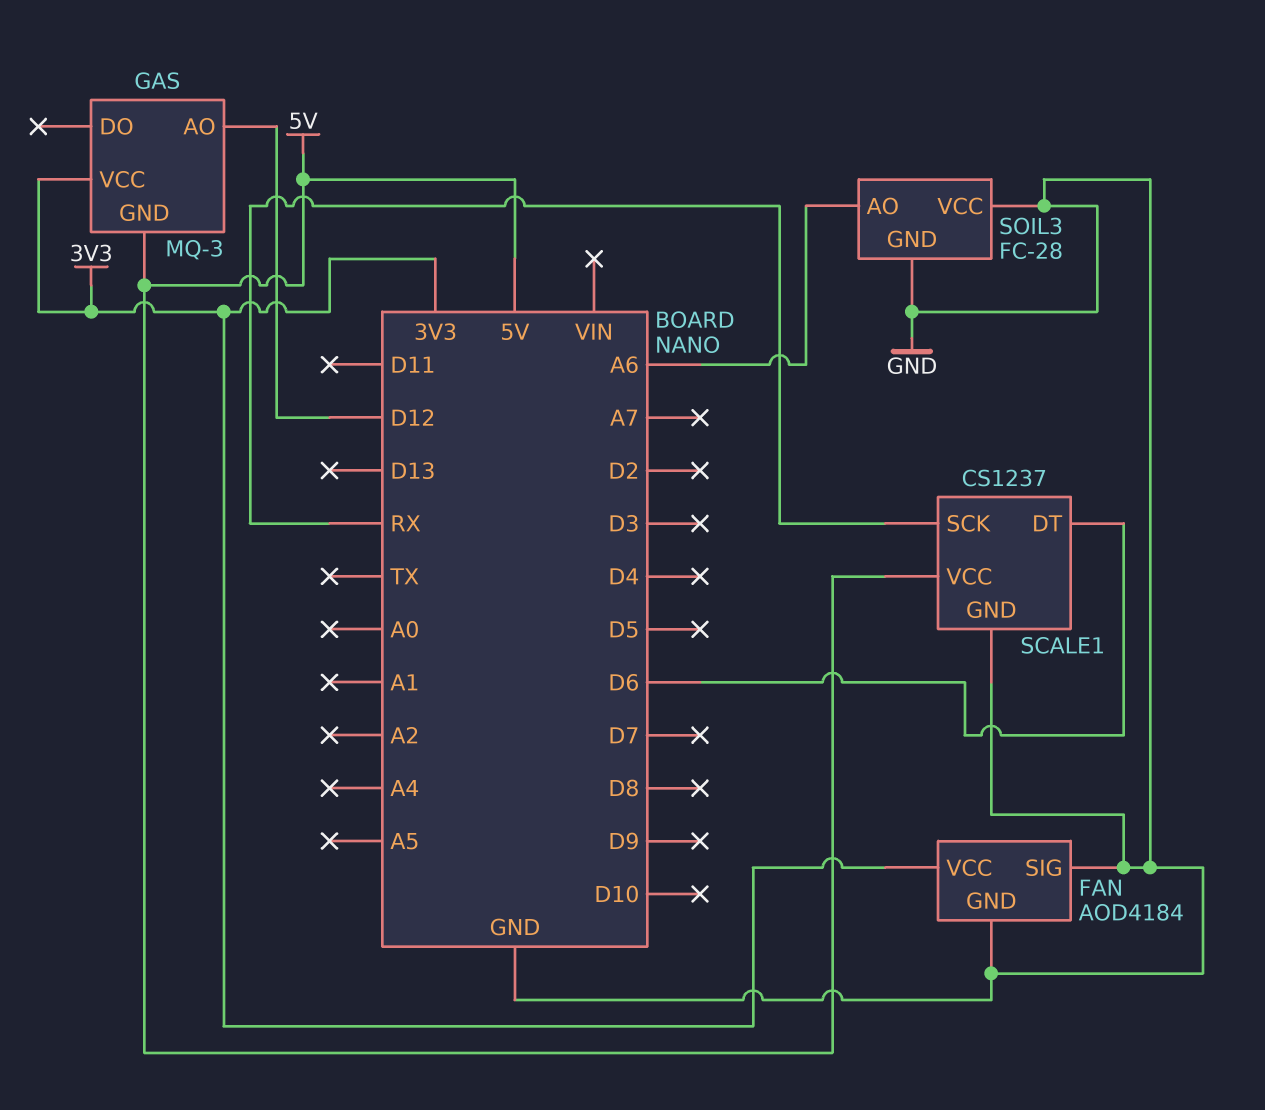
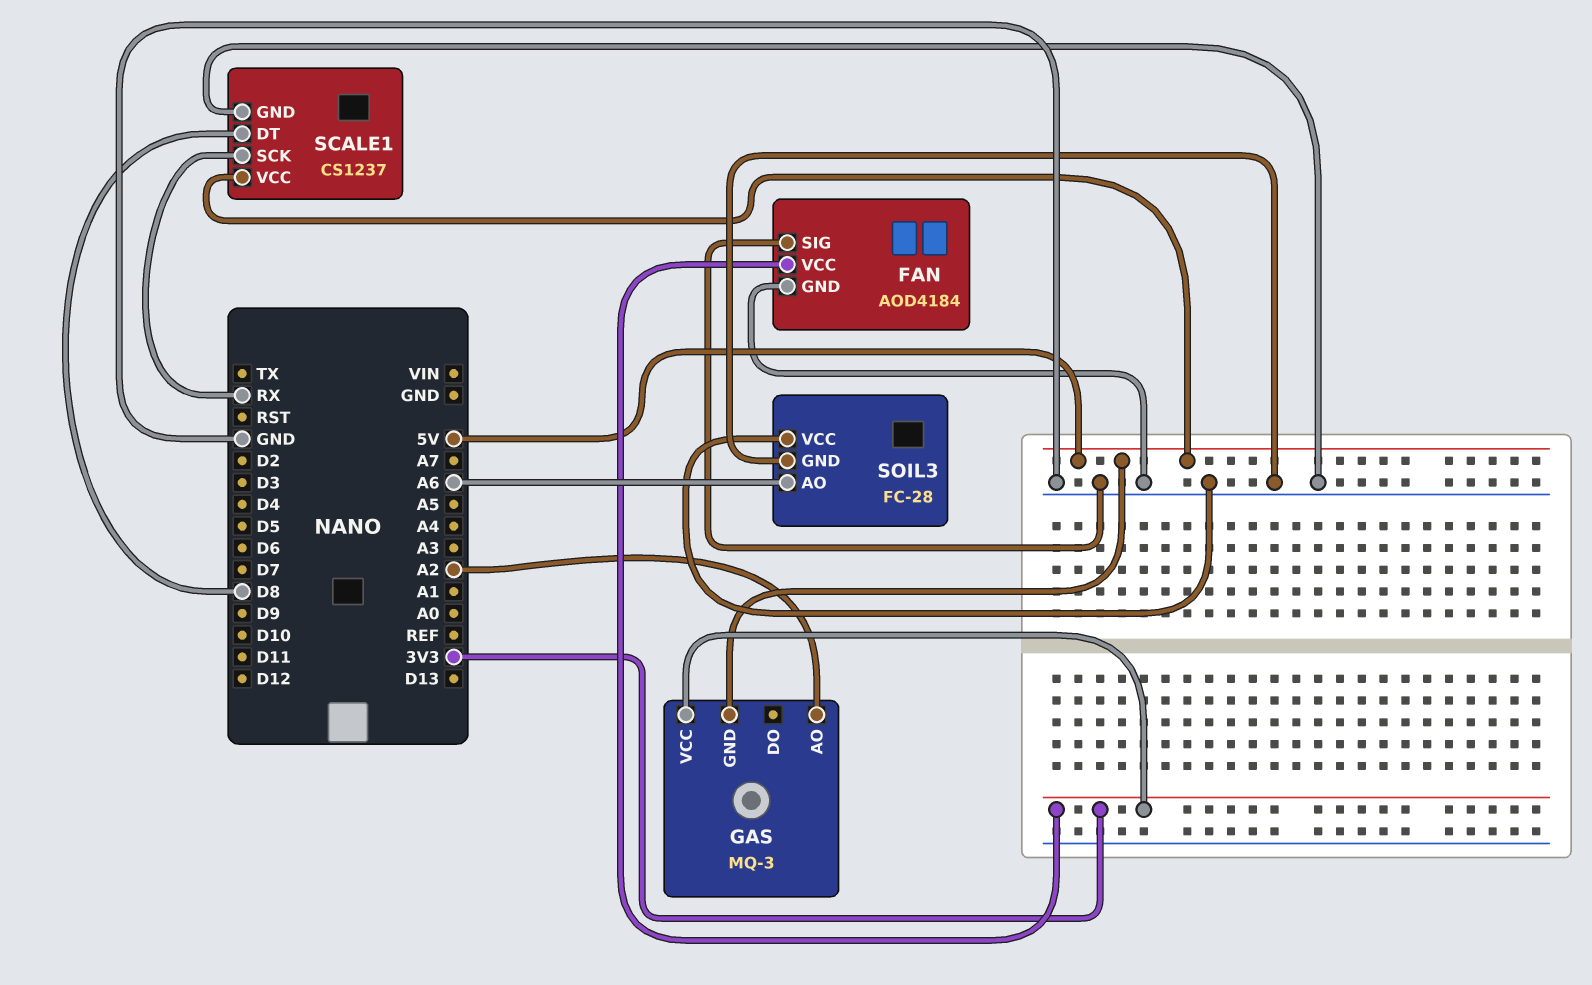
GAS pin AO: D12 -> A2
SCALE1 pin DT: D6 -> D8

